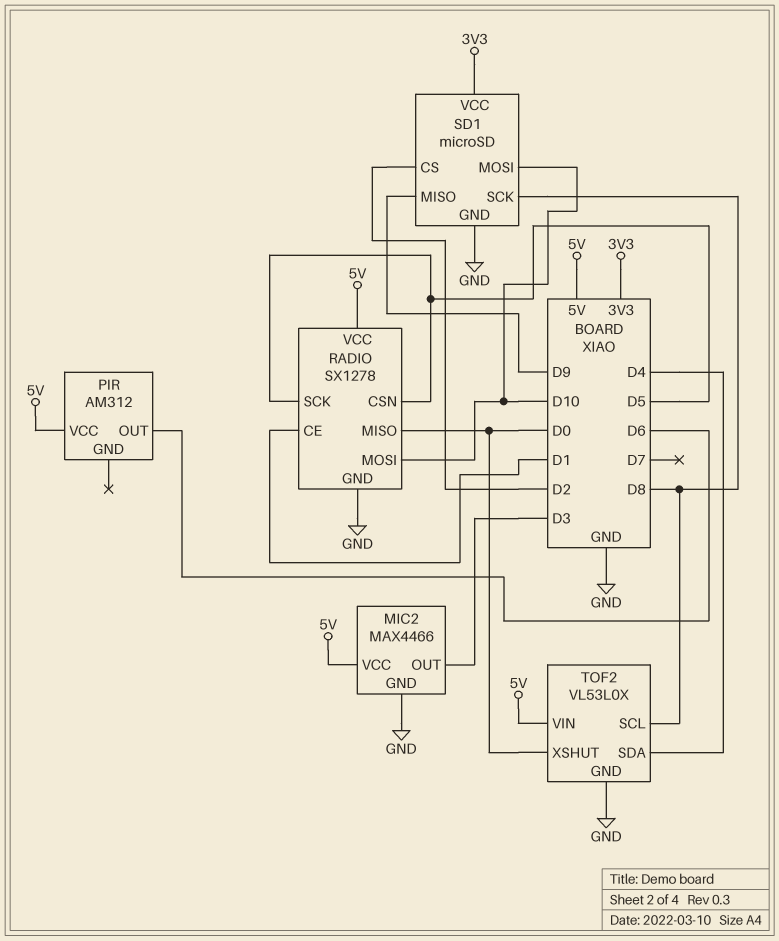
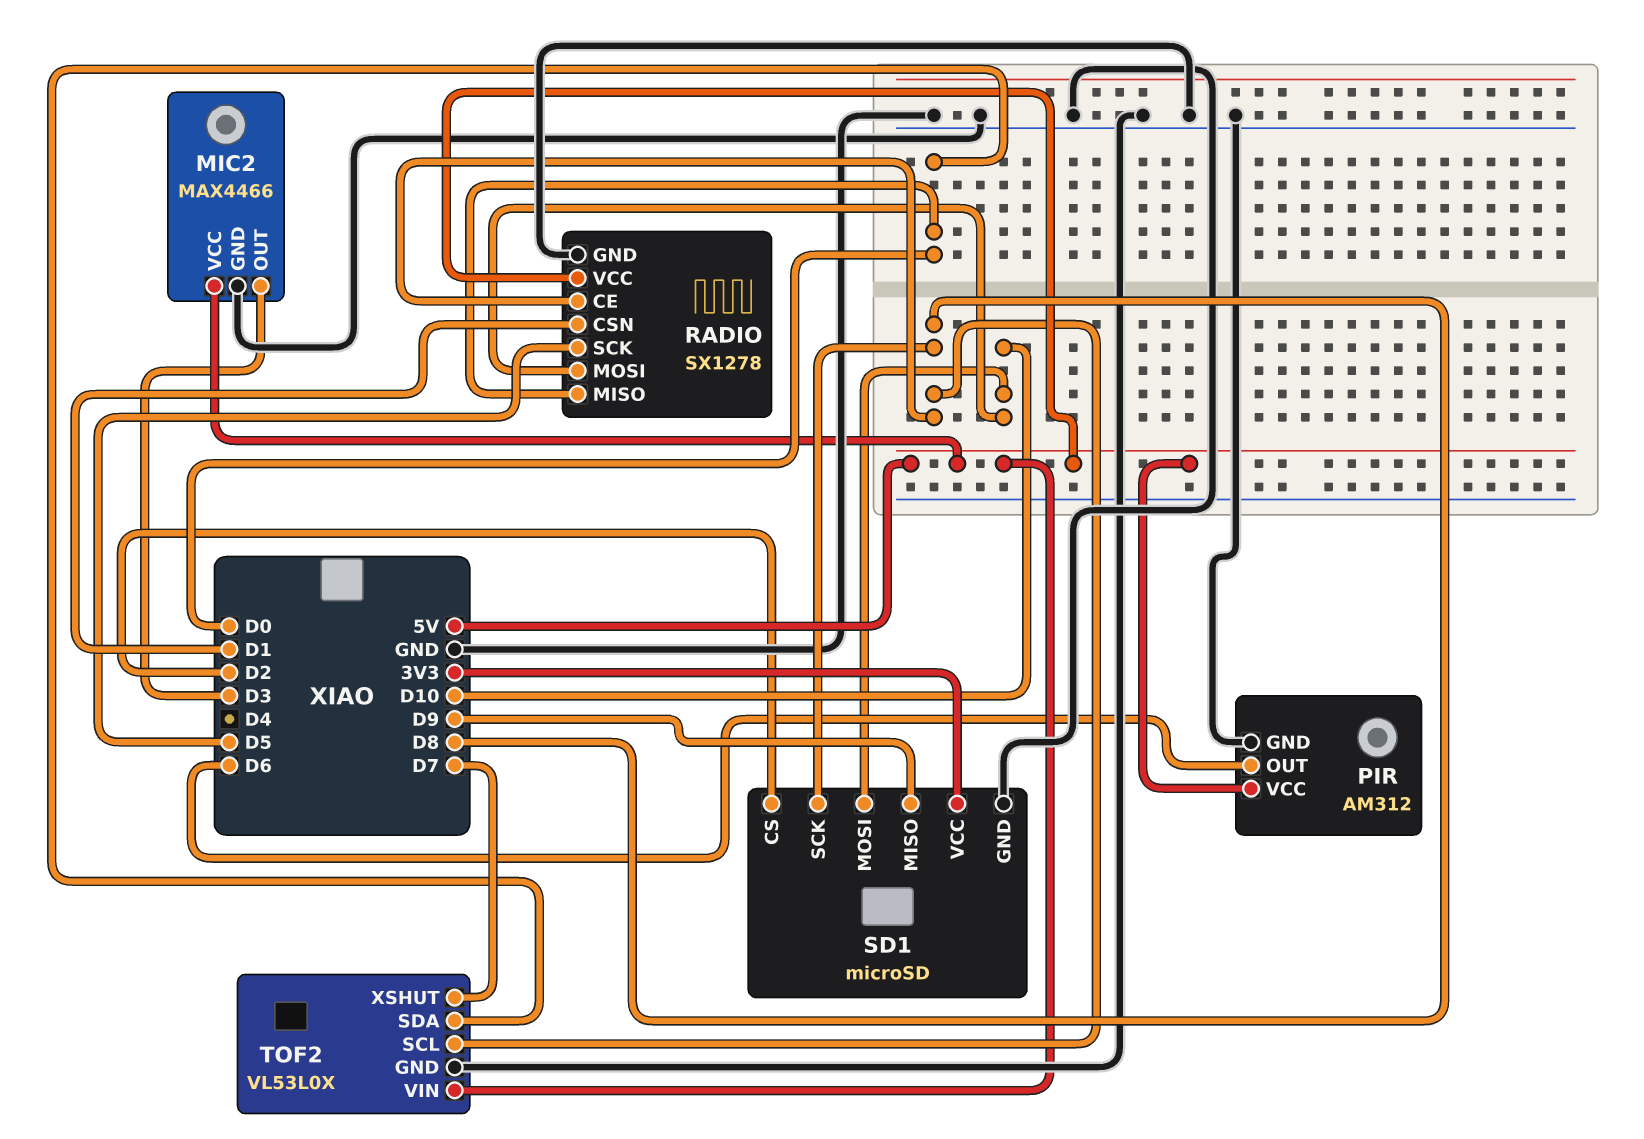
PIR pin GND: none -> GND
RADIO pin CE: D1 -> D8
RADIO pin CSN: D5 -> D1
TOF2 pin SDA: D4 -> D0
TOF2 pin XSHUT: D0 -> D7

